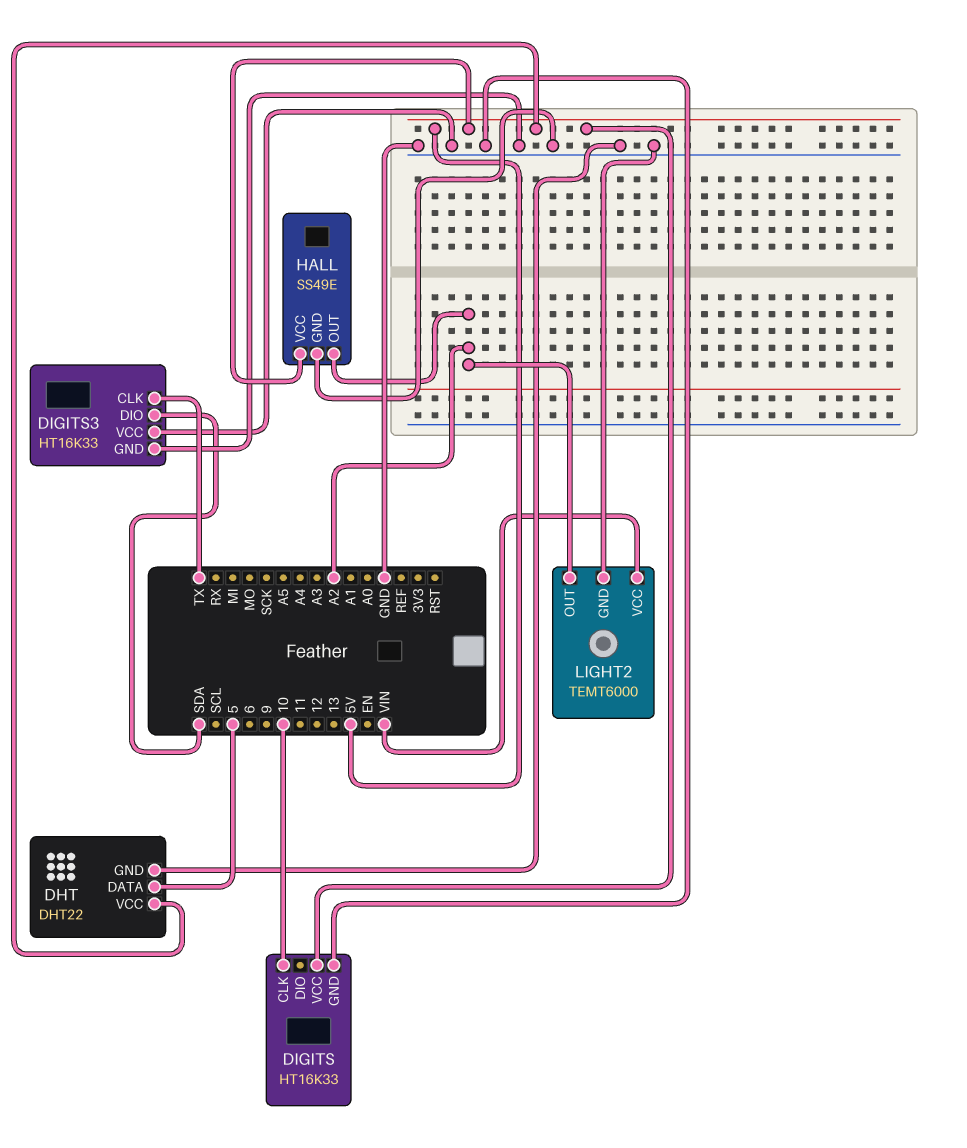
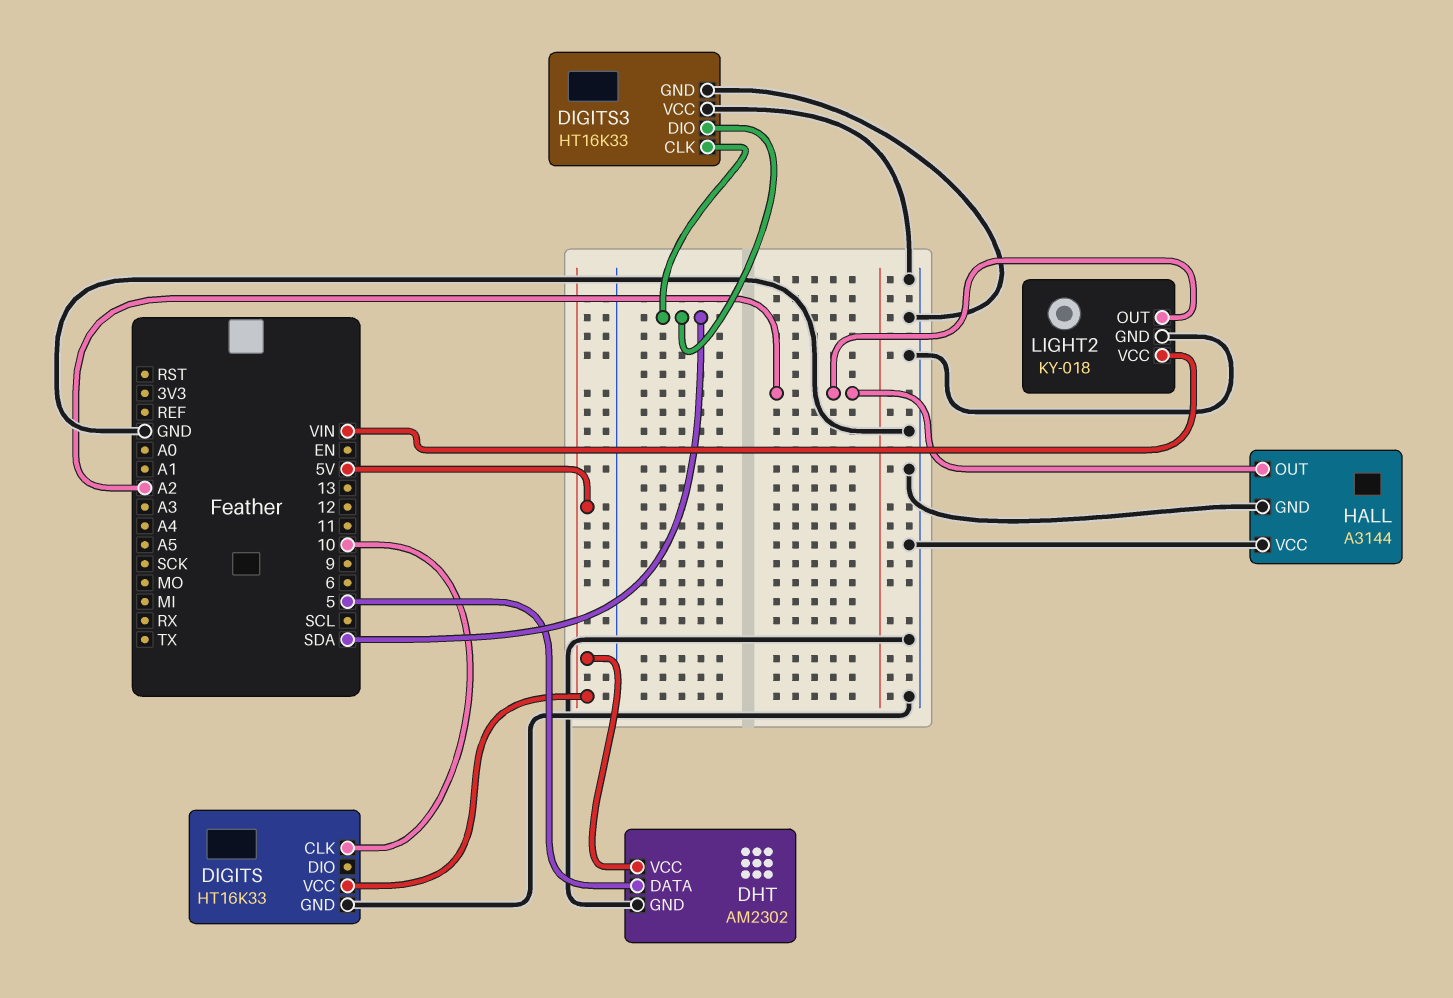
DHT: DHT22 -> AM2302
DIGITS3 pin CLK: TX -> SDA
HALL: SS49E -> A3144
HALL pin VCC: 5V -> GND
LIGHT2: TEMT6000 -> KY-018

